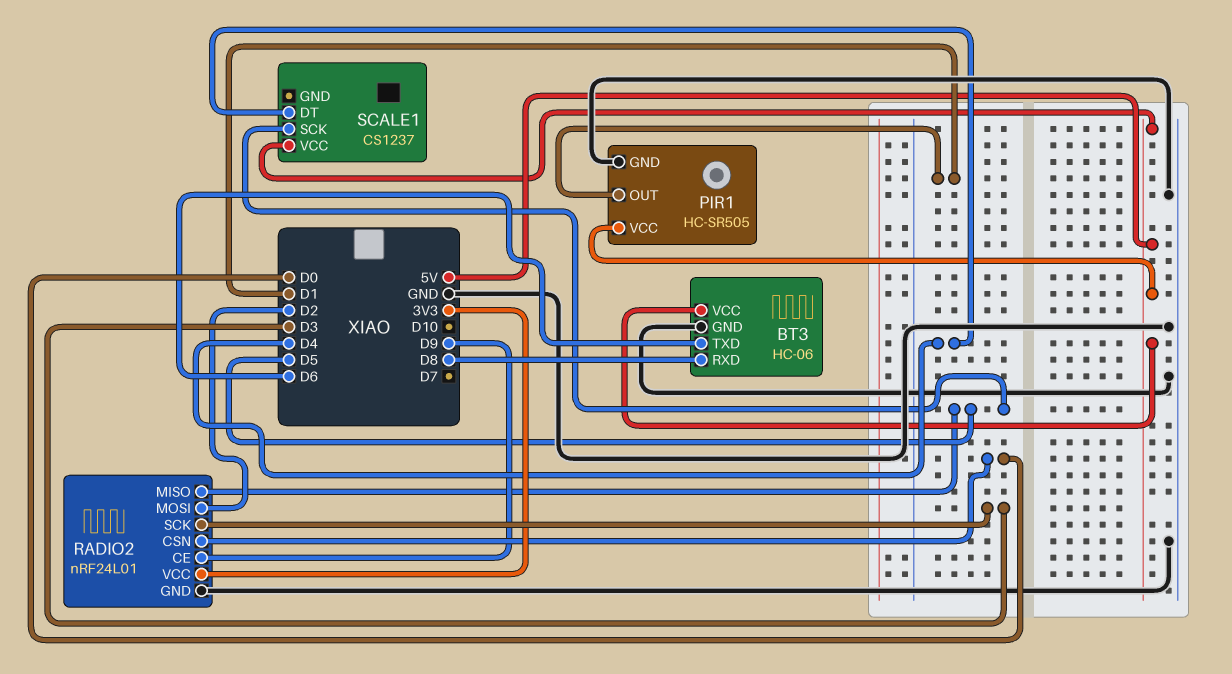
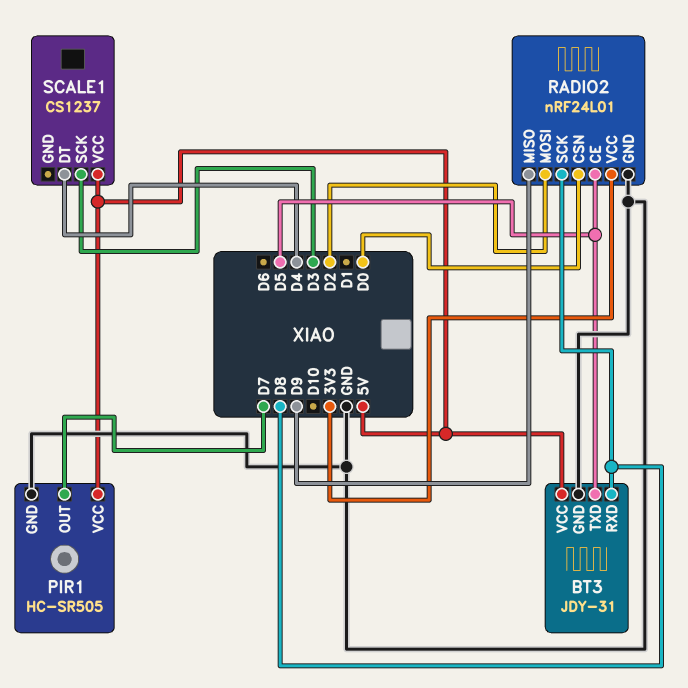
BT3: HC-06 -> JDY-31
BT3 pin TXD: D6 -> D5
PIR1 pin OUT: D1 -> D7
RADIO2 pin CE: D9 -> D5
RADIO2 pin MISO: D5 -> D9
RADIO2 pin SCK: D3 -> D8
SCALE1 pin SCK: D5 -> D3

